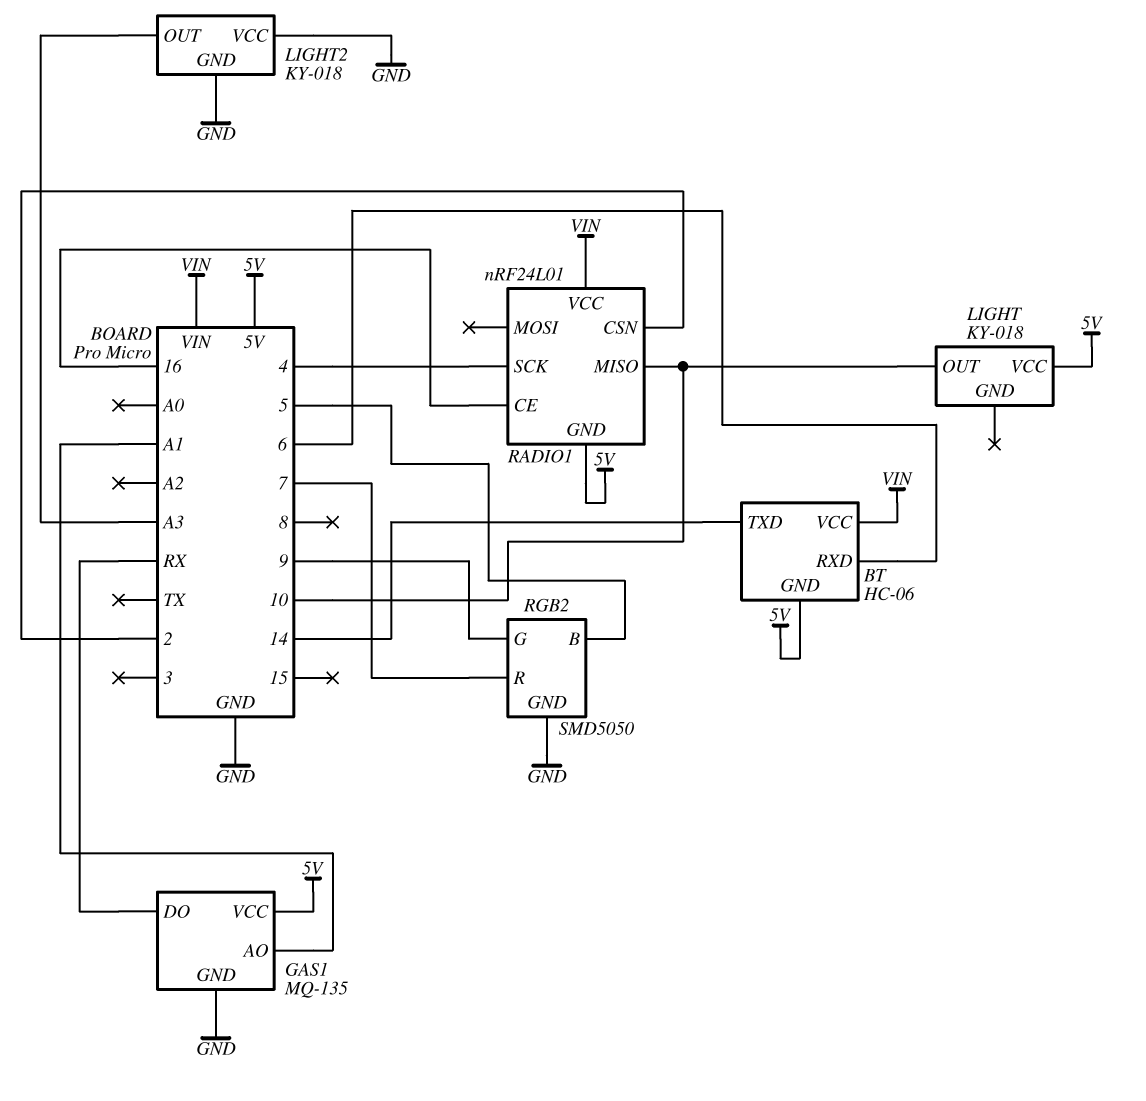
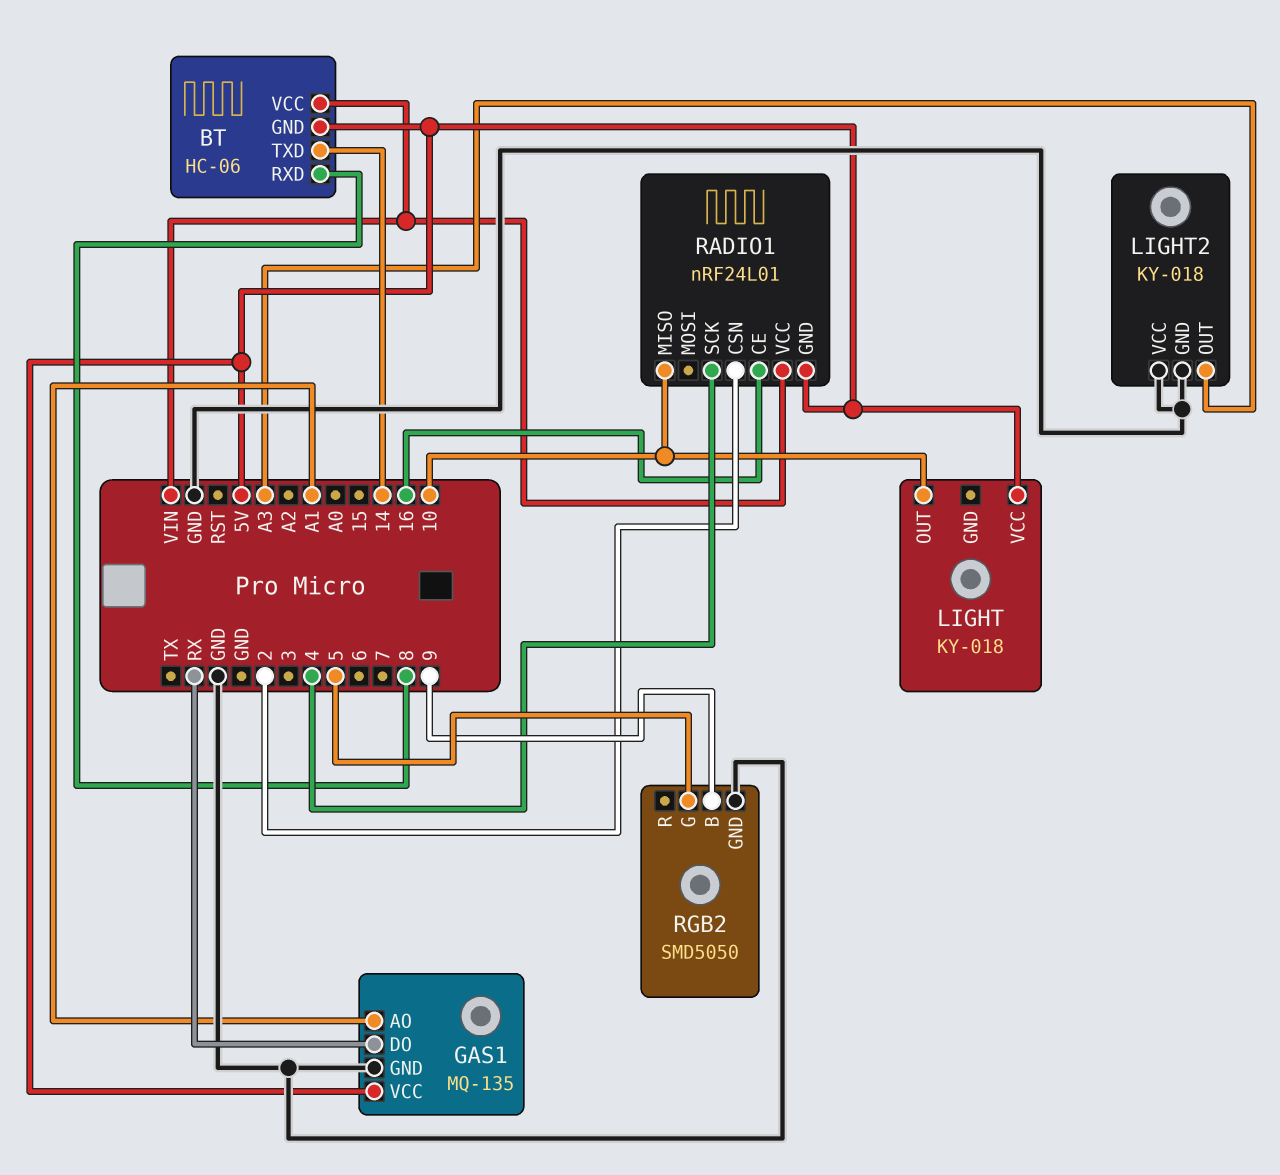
BT pin RXD: 6 -> 8
RGB2 pin B: 5 -> 9
RGB2 pin G: 9 -> 5
RGB2 pin R: 7 -> none

